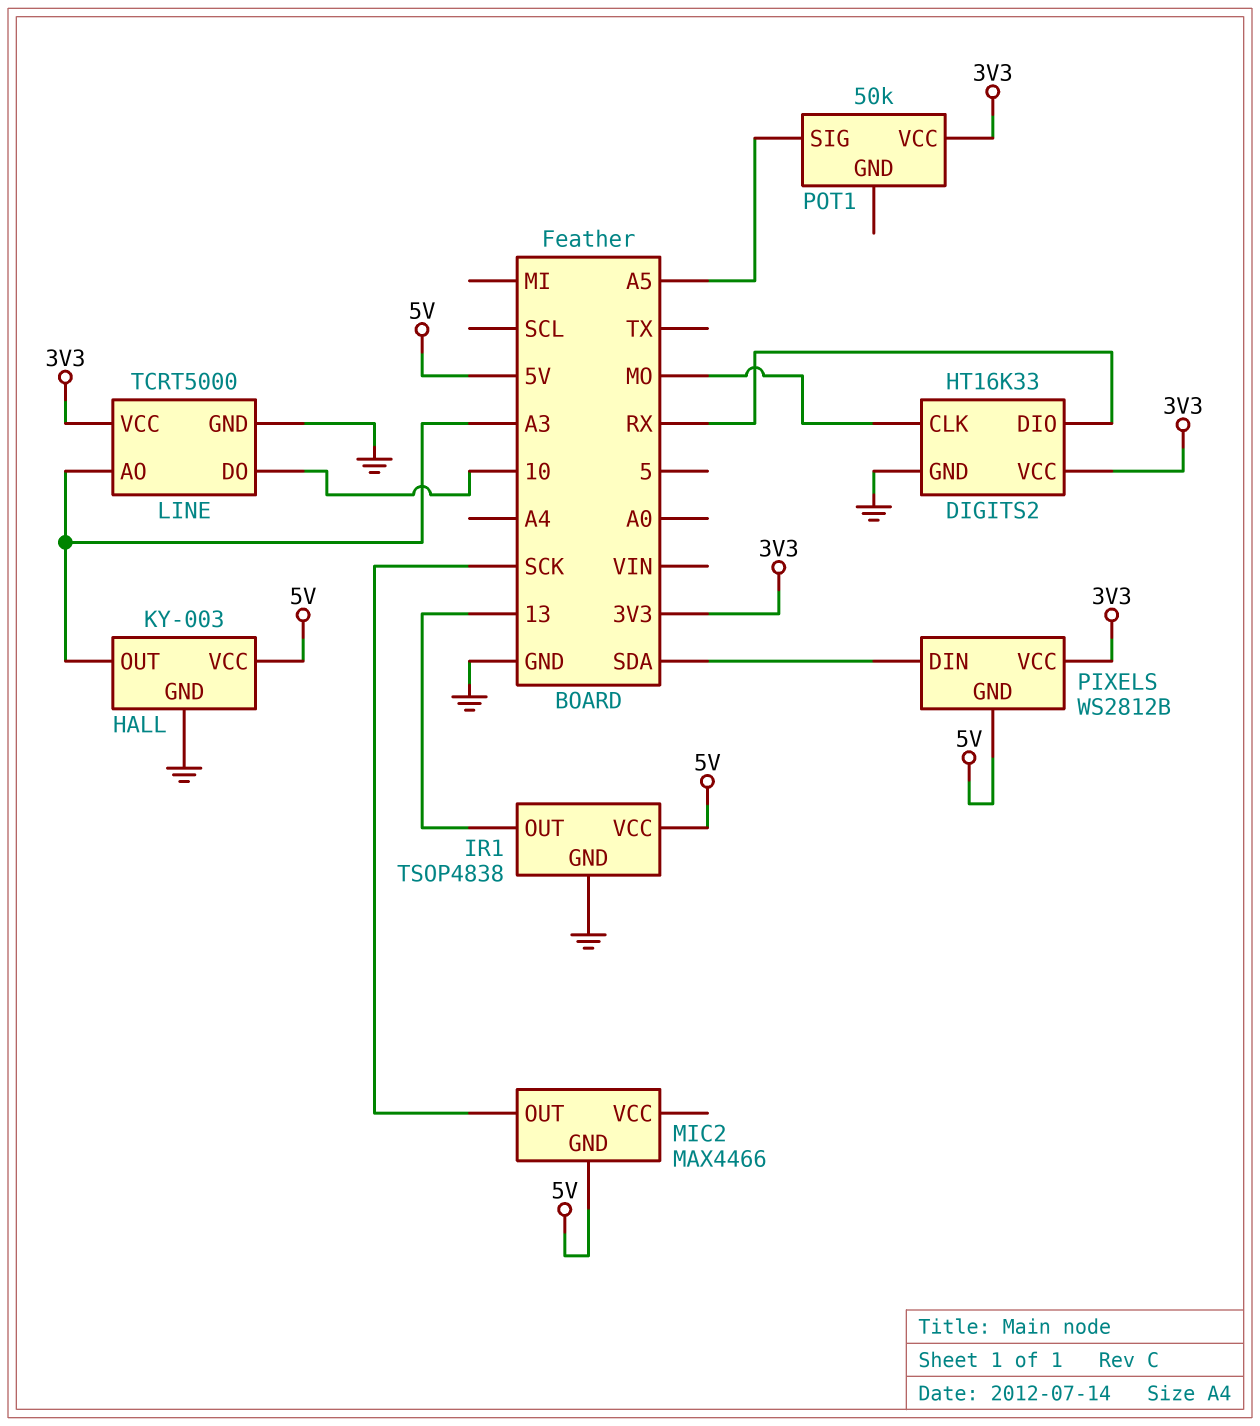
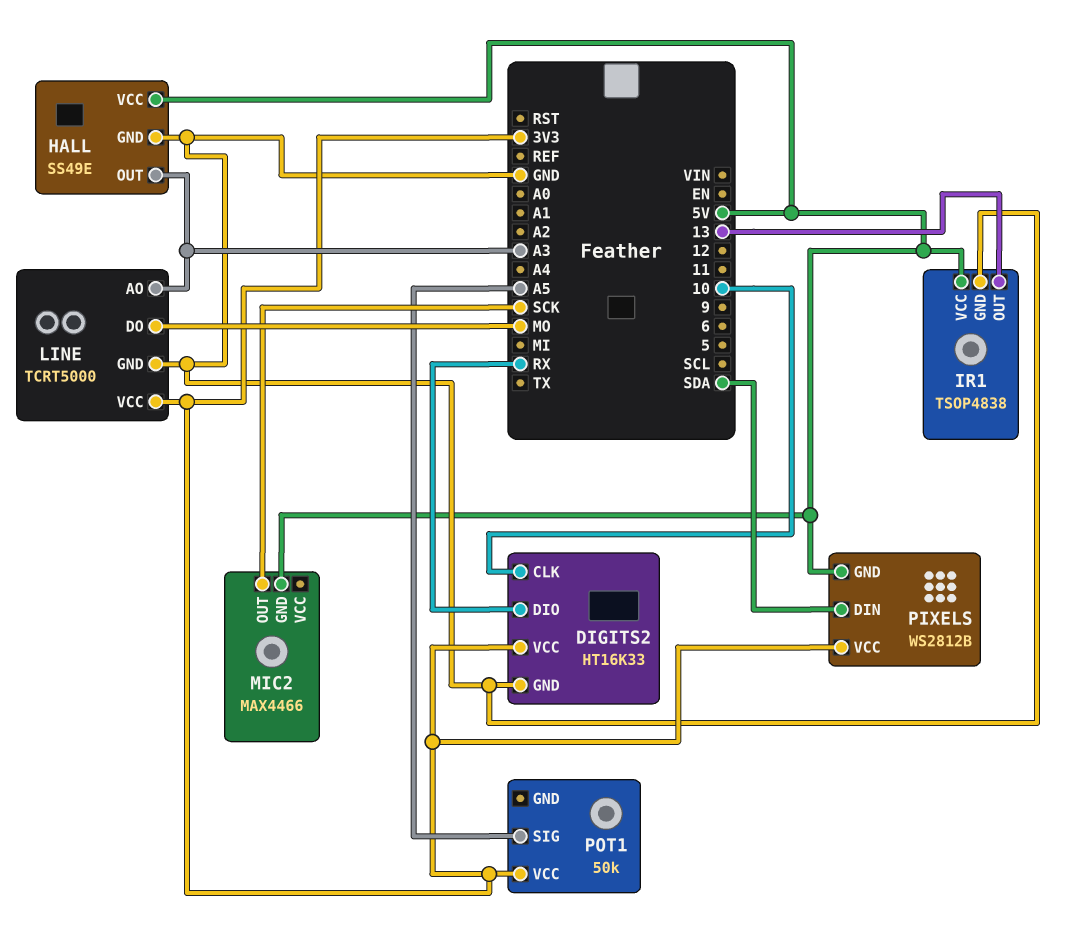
DIGITS2 pin CLK: MO -> 10
HALL: KY-003 -> SS49E
LINE pin DO: 10 -> MO

